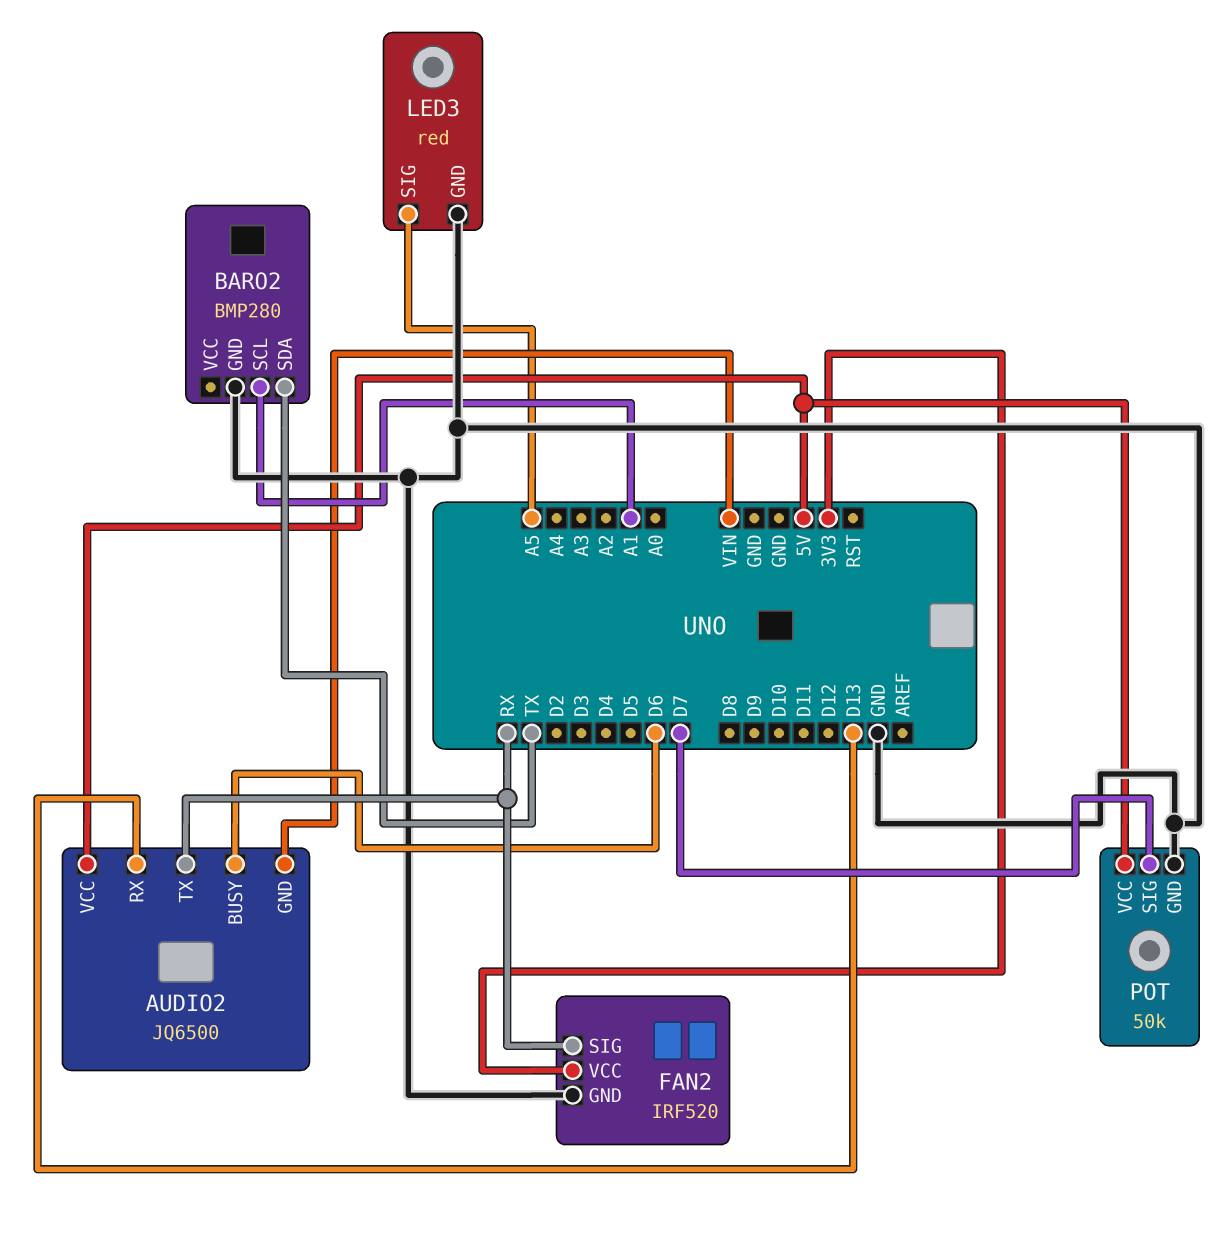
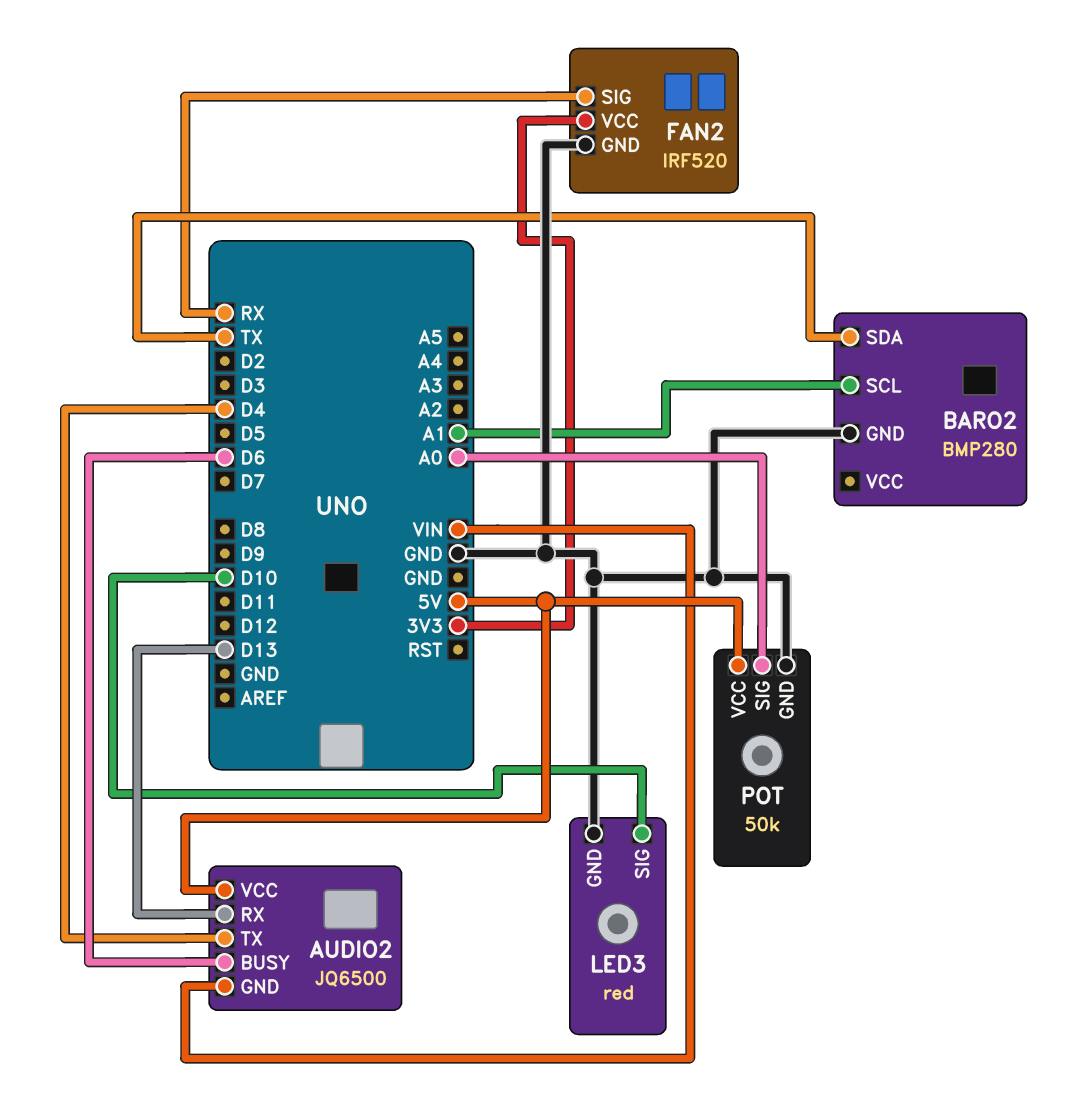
AUDIO2 pin TX: RX -> D4
LED3 pin SIG: A5 -> D10
POT pin SIG: D7 -> A0

